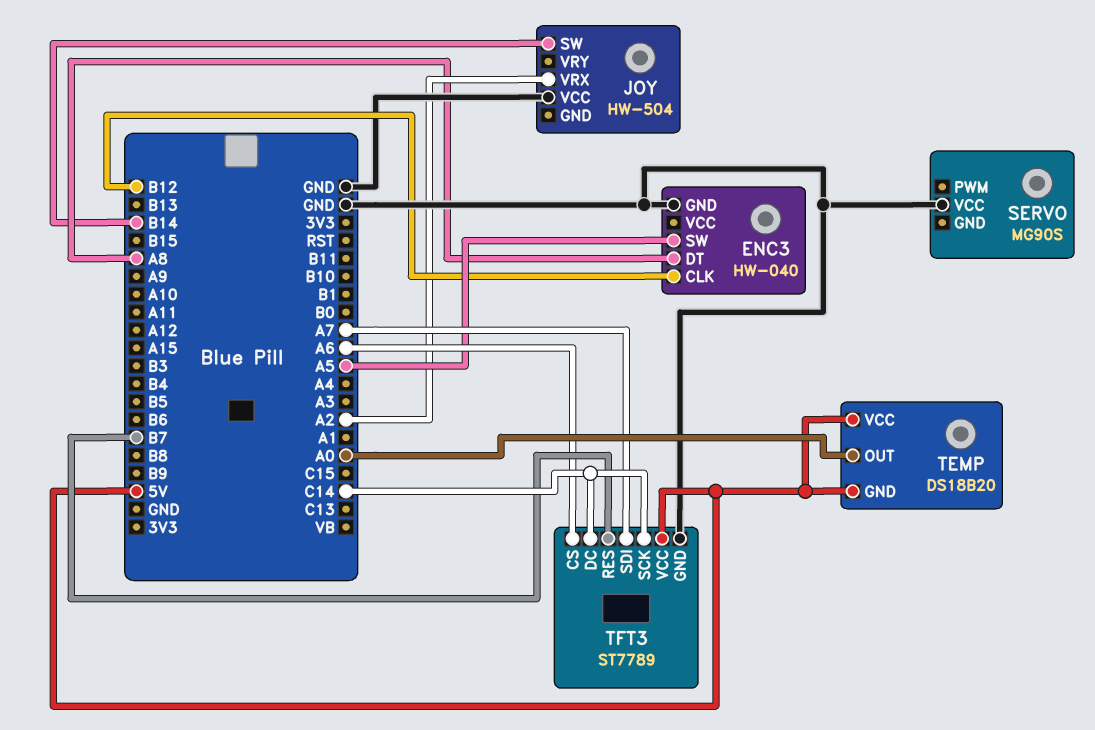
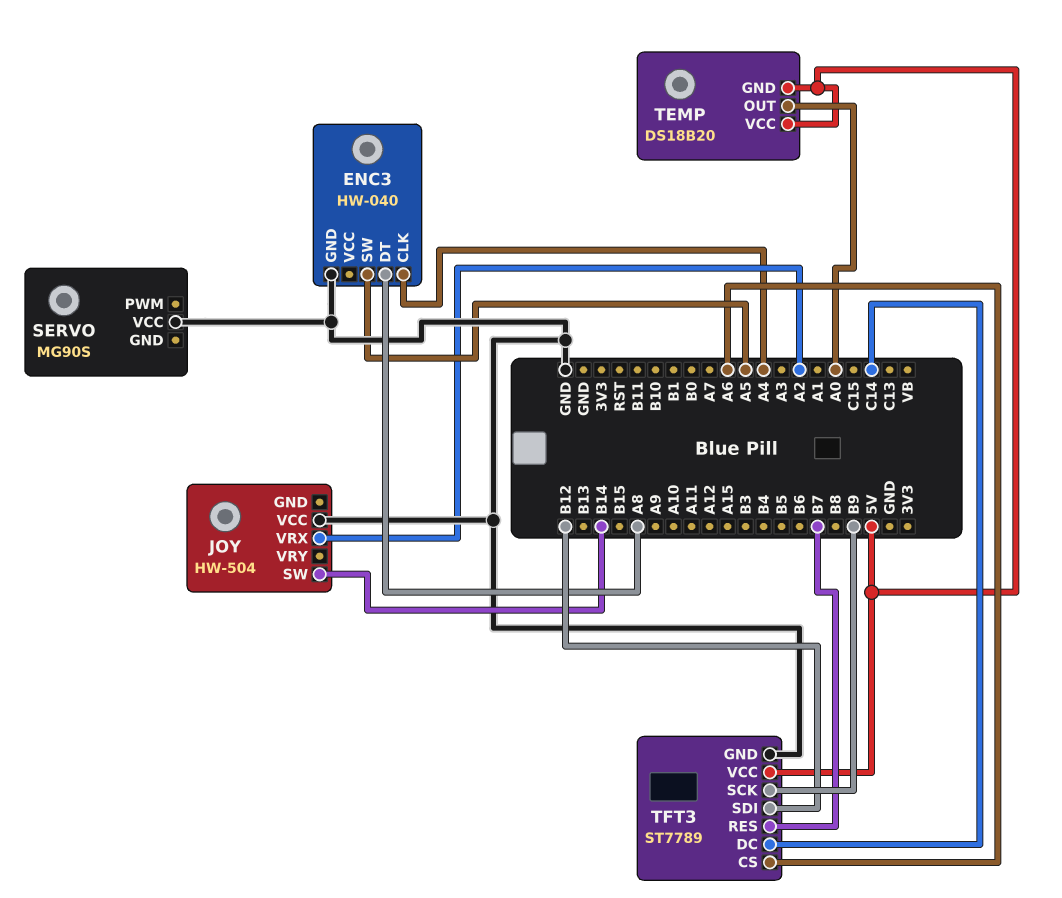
ENC3 pin CLK: B12 -> A4
TFT3 pin SCK: C14 -> B9
TFT3 pin SDI: A7 -> B12

